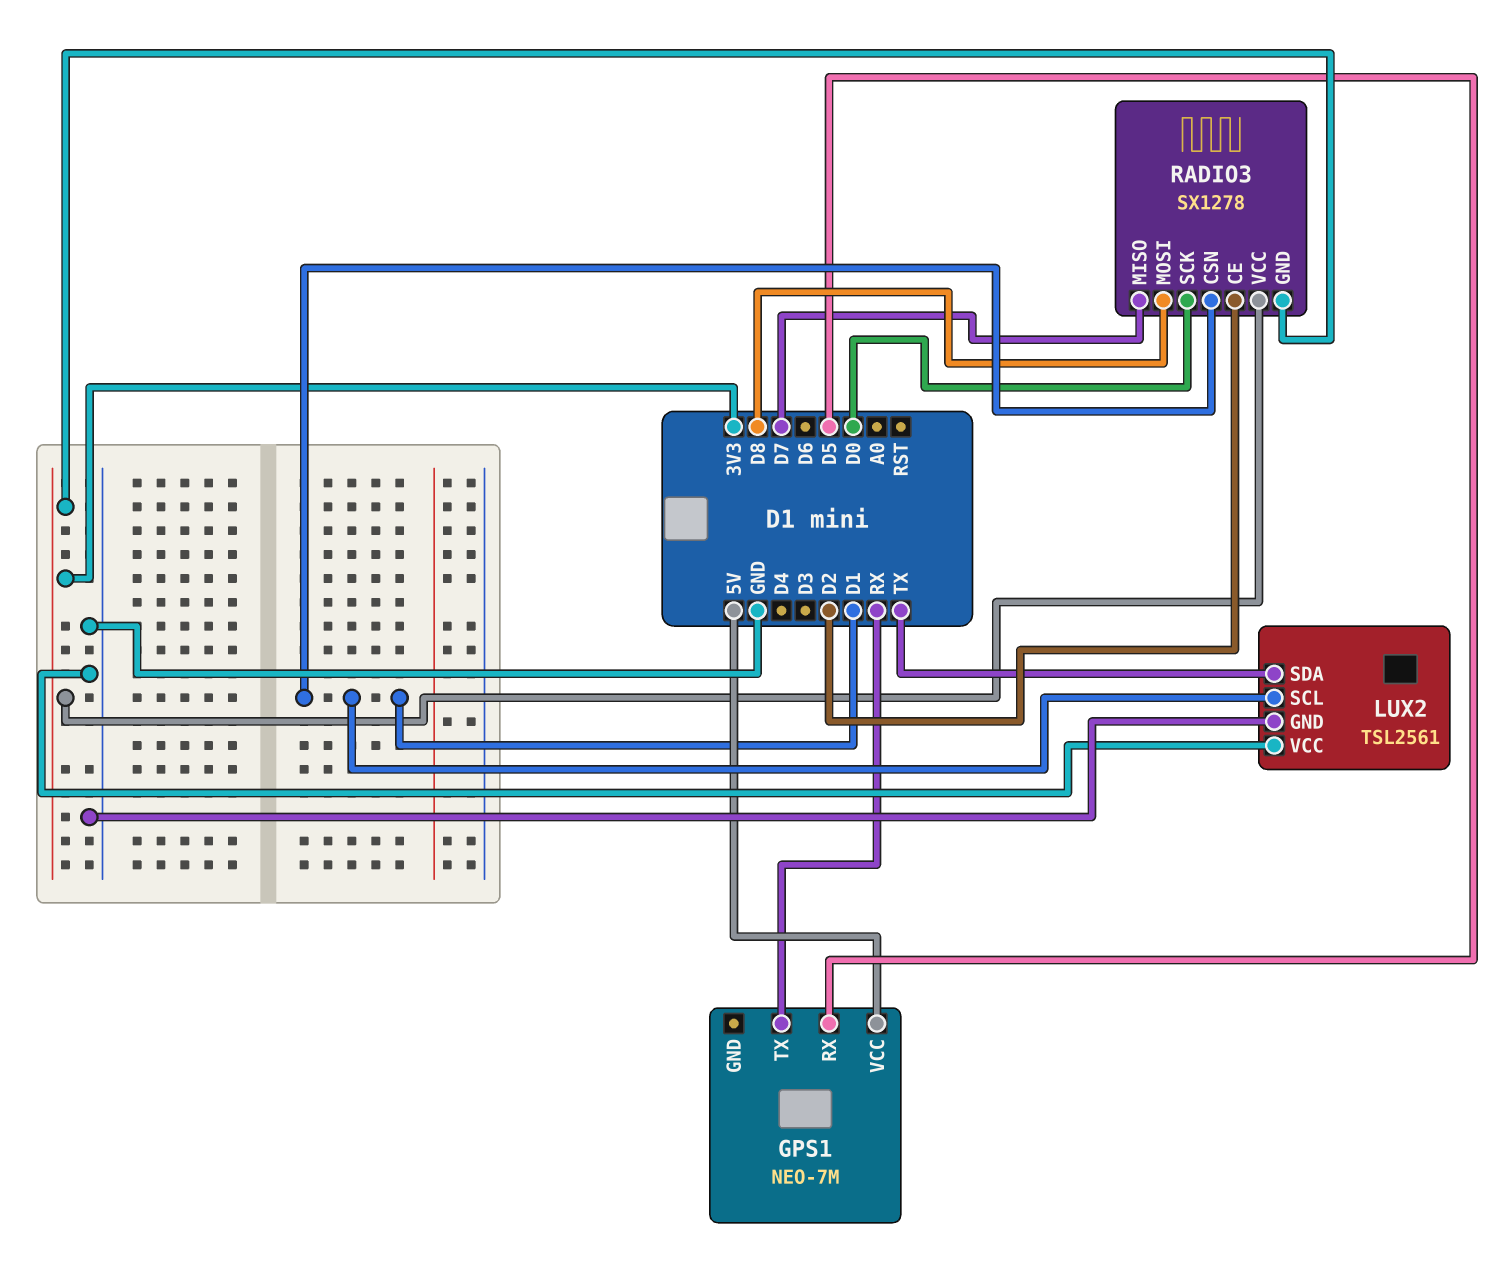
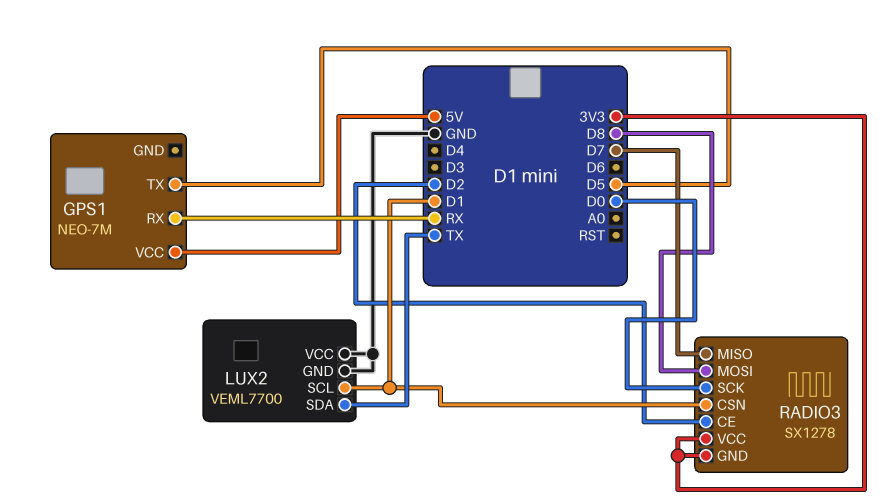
GPS1 pin RX: D5 -> RX
GPS1 pin TX: RX -> D5
LUX2: TSL2561 -> VEML7700

